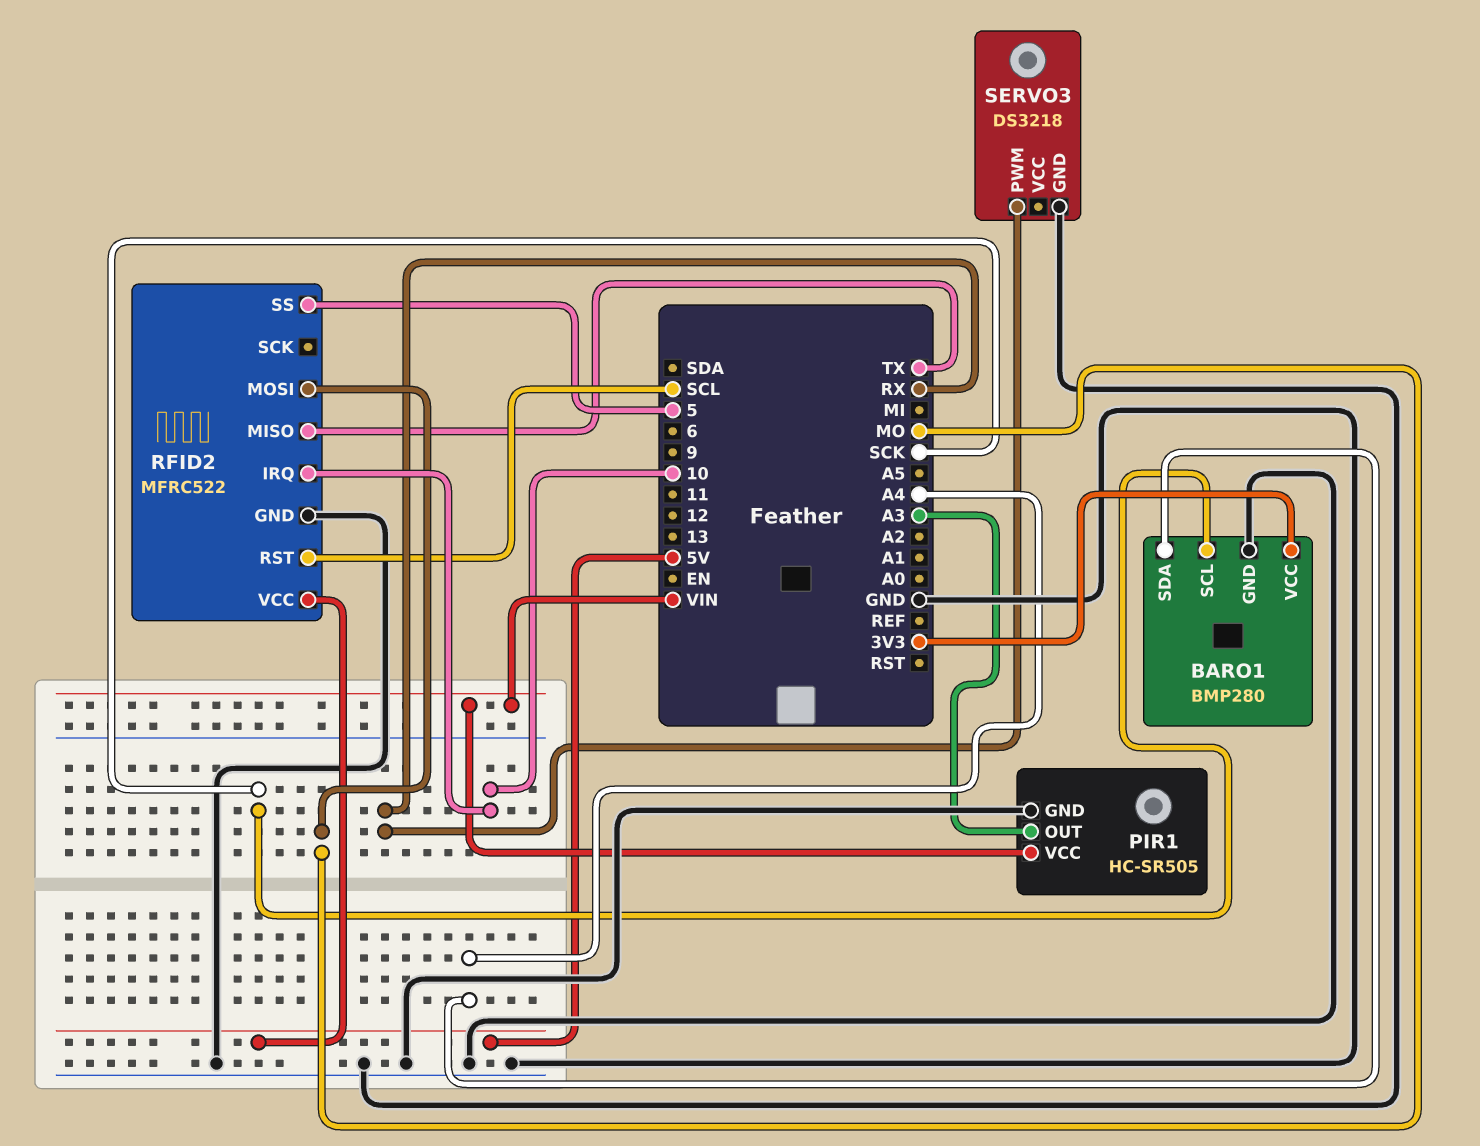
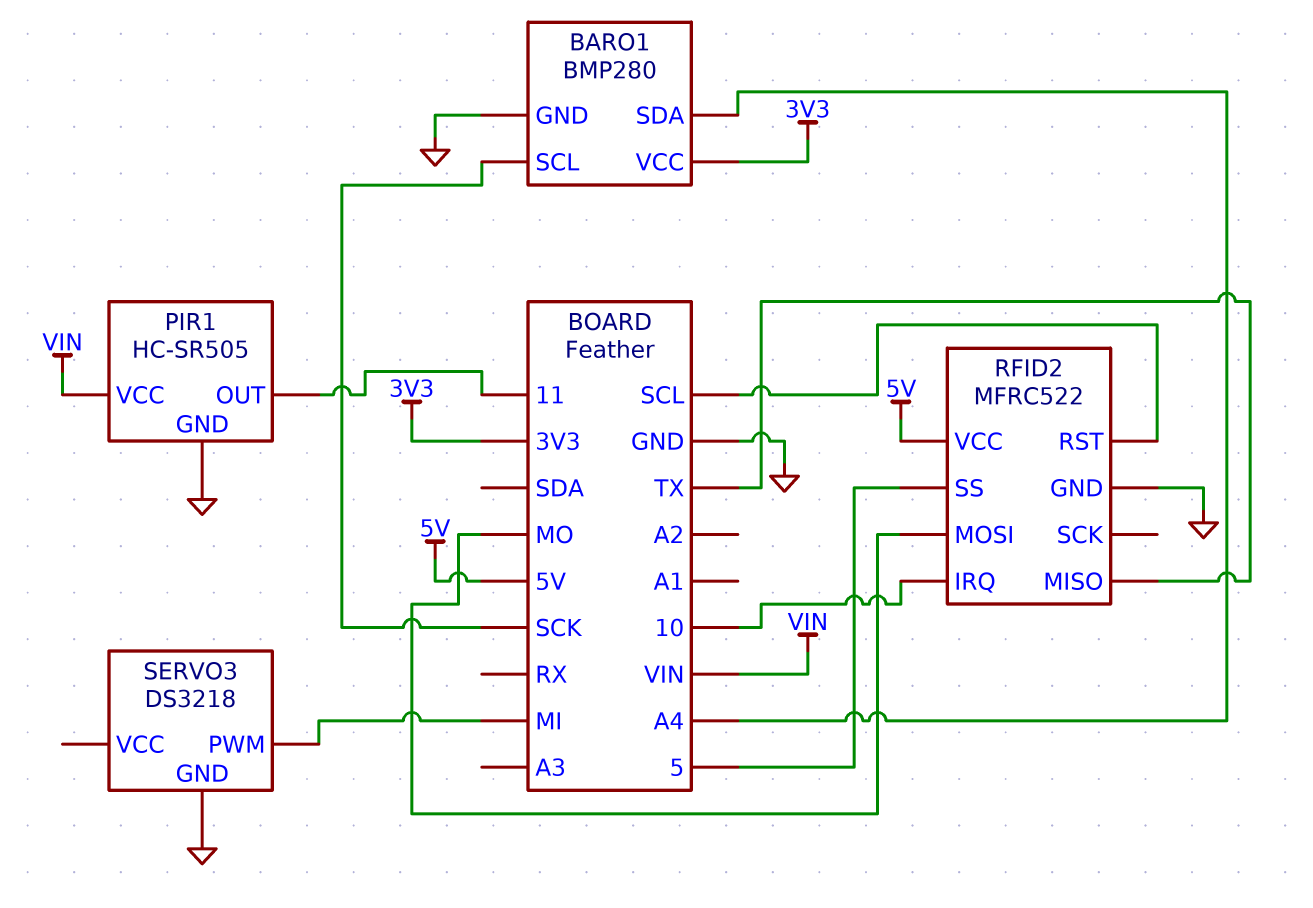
PIR1 pin OUT: A3 -> 11
SERVO3 pin PWM: RX -> MI

